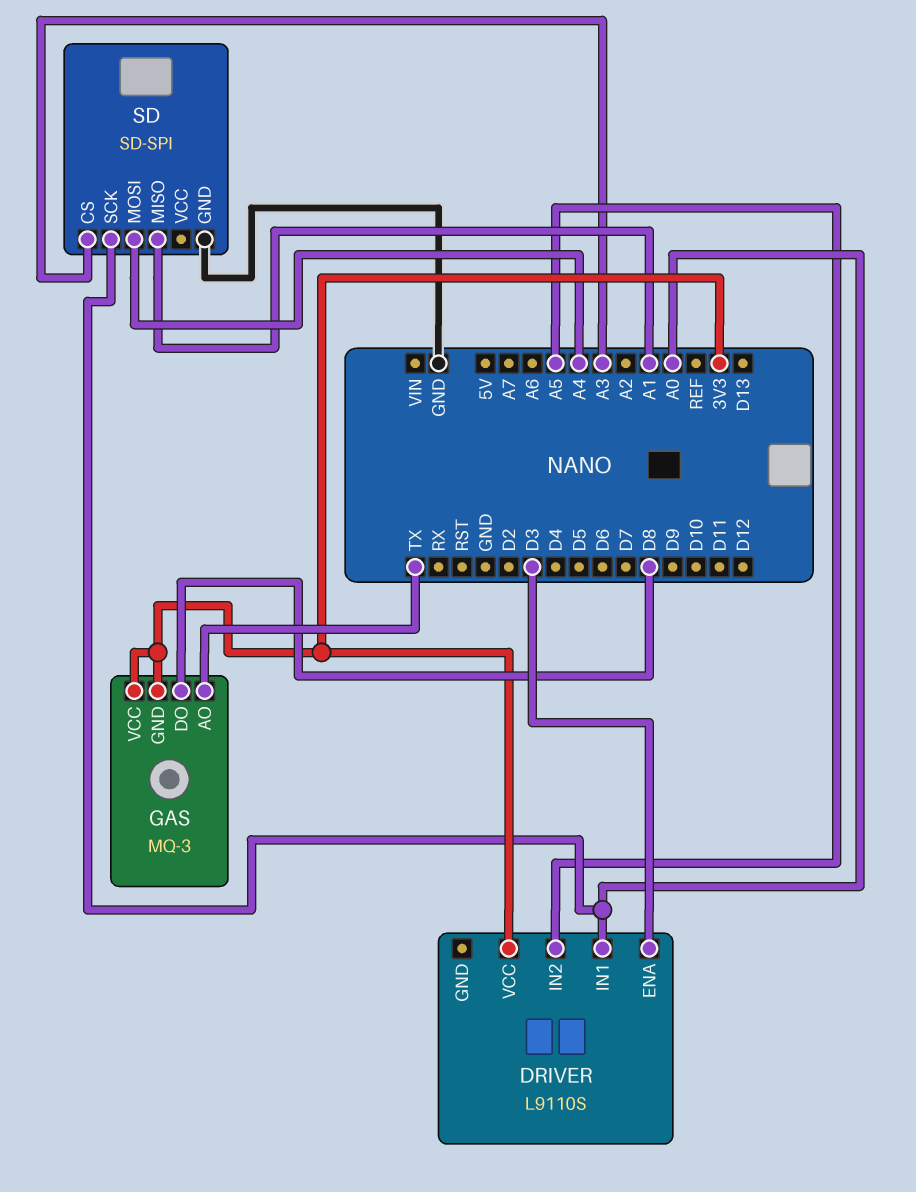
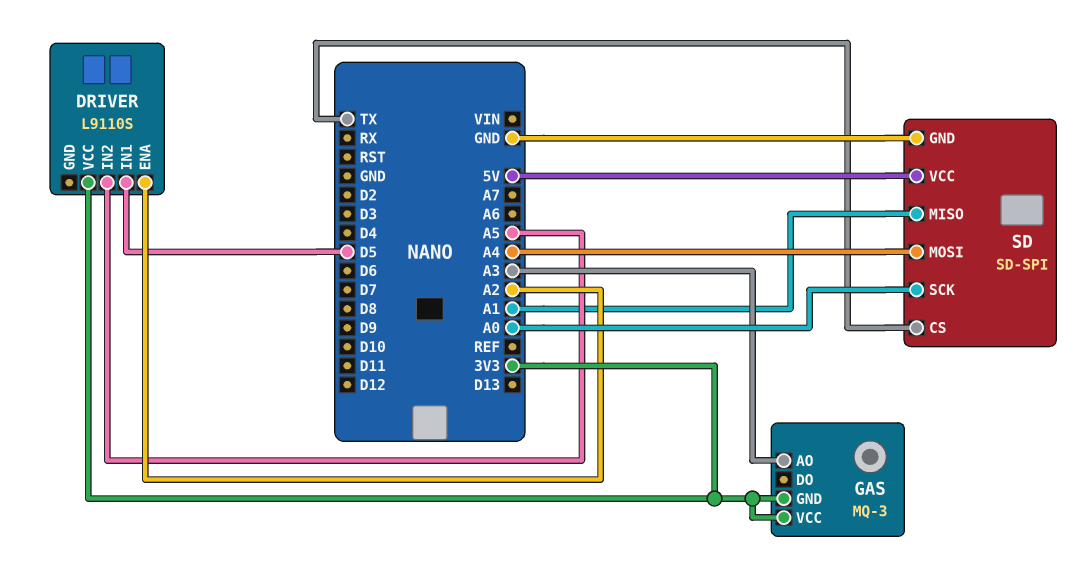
DRIVER pin ENA: D3 -> A2
DRIVER pin IN1: A0 -> D5
GAS pin AO: TX -> A3
GAS pin DO: D8 -> none
SD pin CS: A3 -> TX
SD pin VCC: none -> 5V

